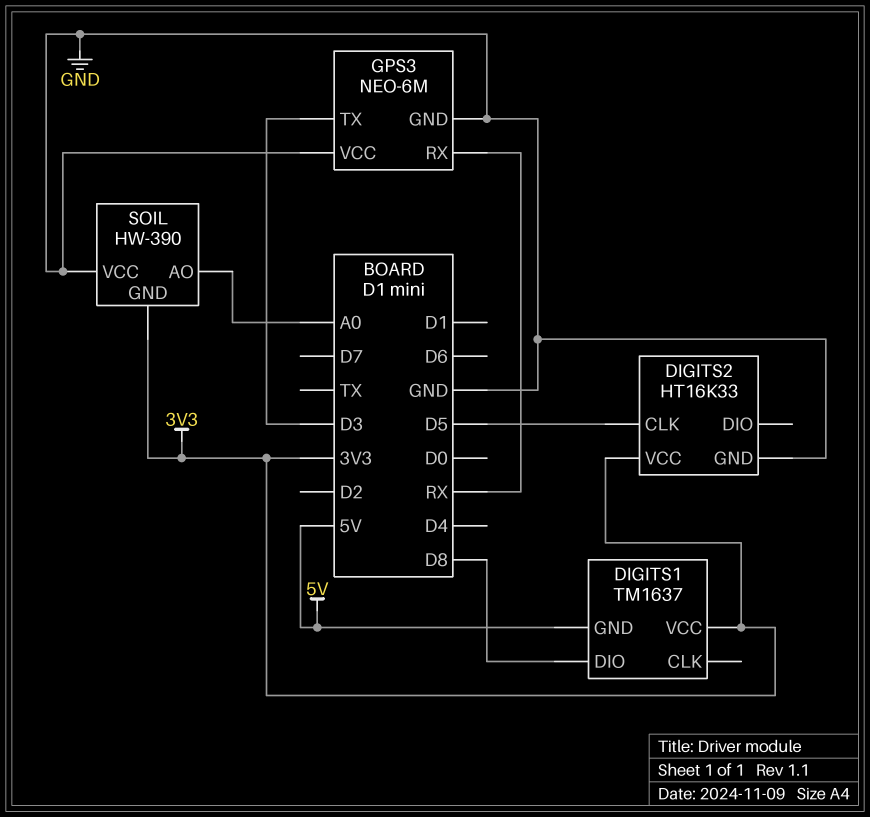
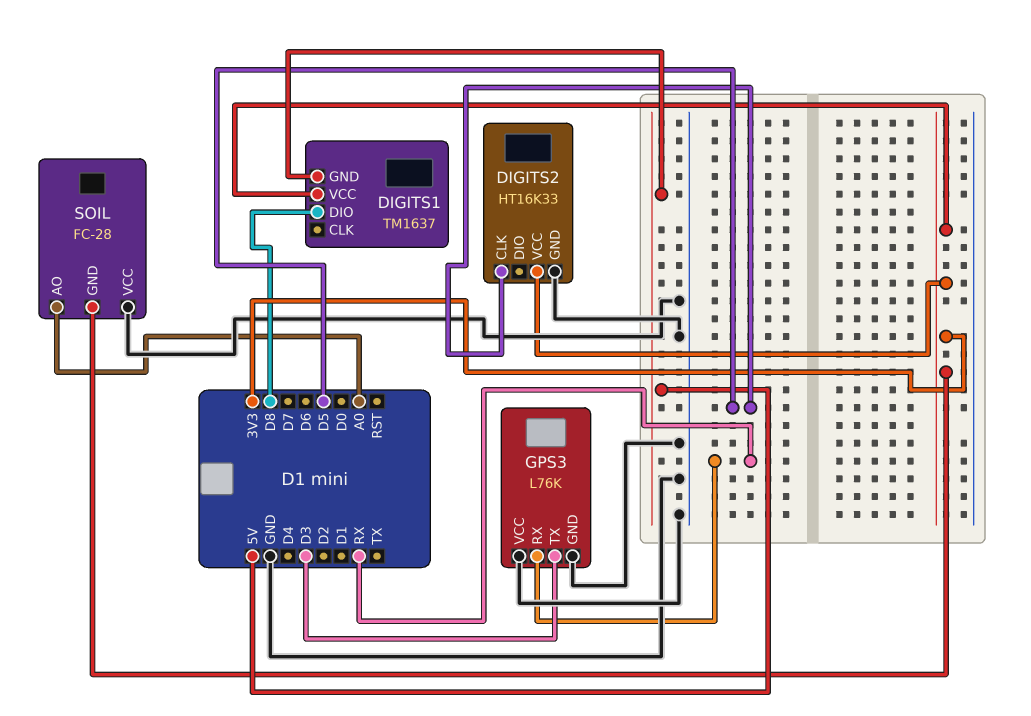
GPS3: NEO-6M -> L76K
SOIL: HW-390 -> FC-28

